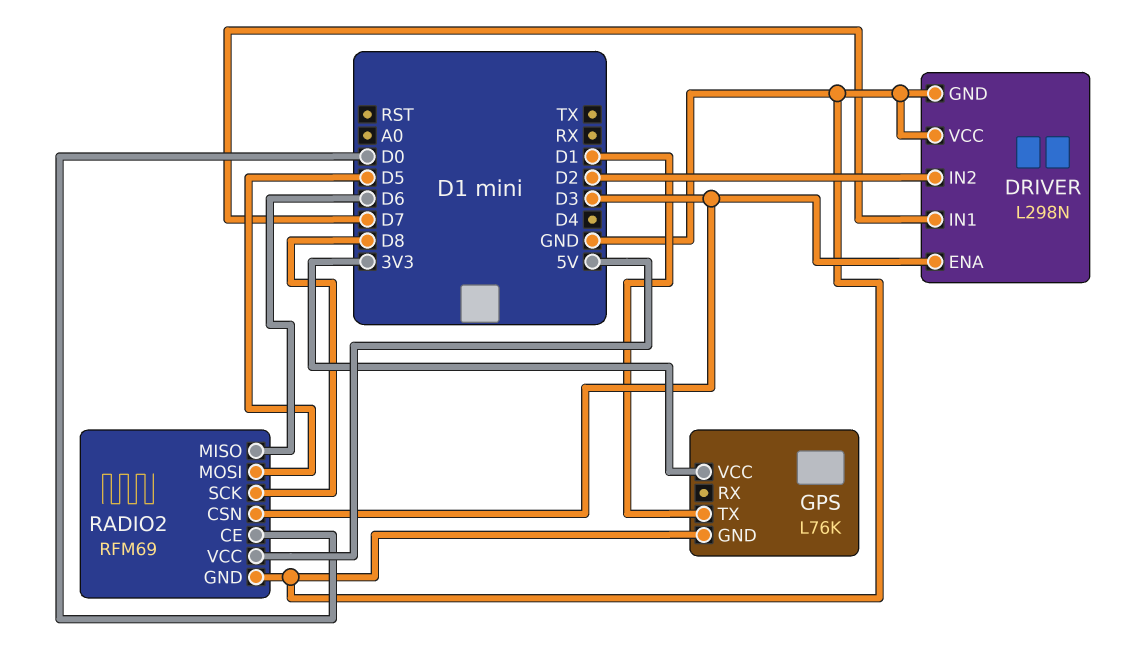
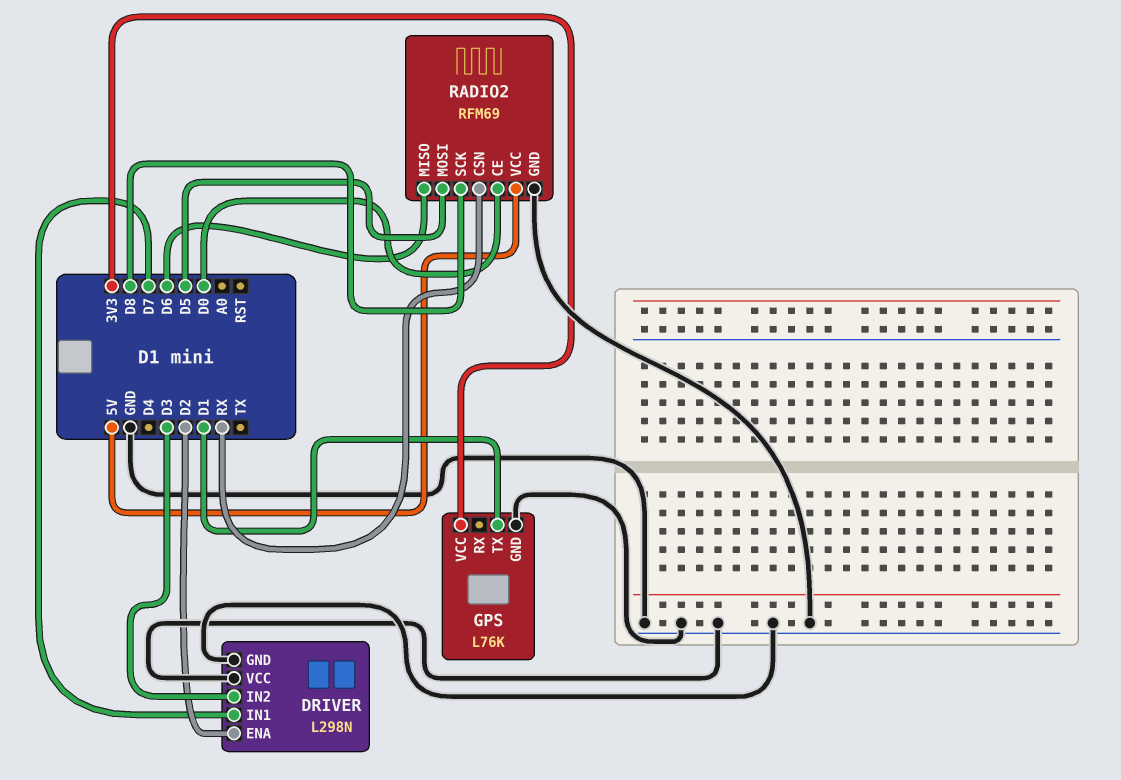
DRIVER pin ENA: D3 -> D2
DRIVER pin IN2: D2 -> D3
RADIO2 pin CSN: D3 -> RX

